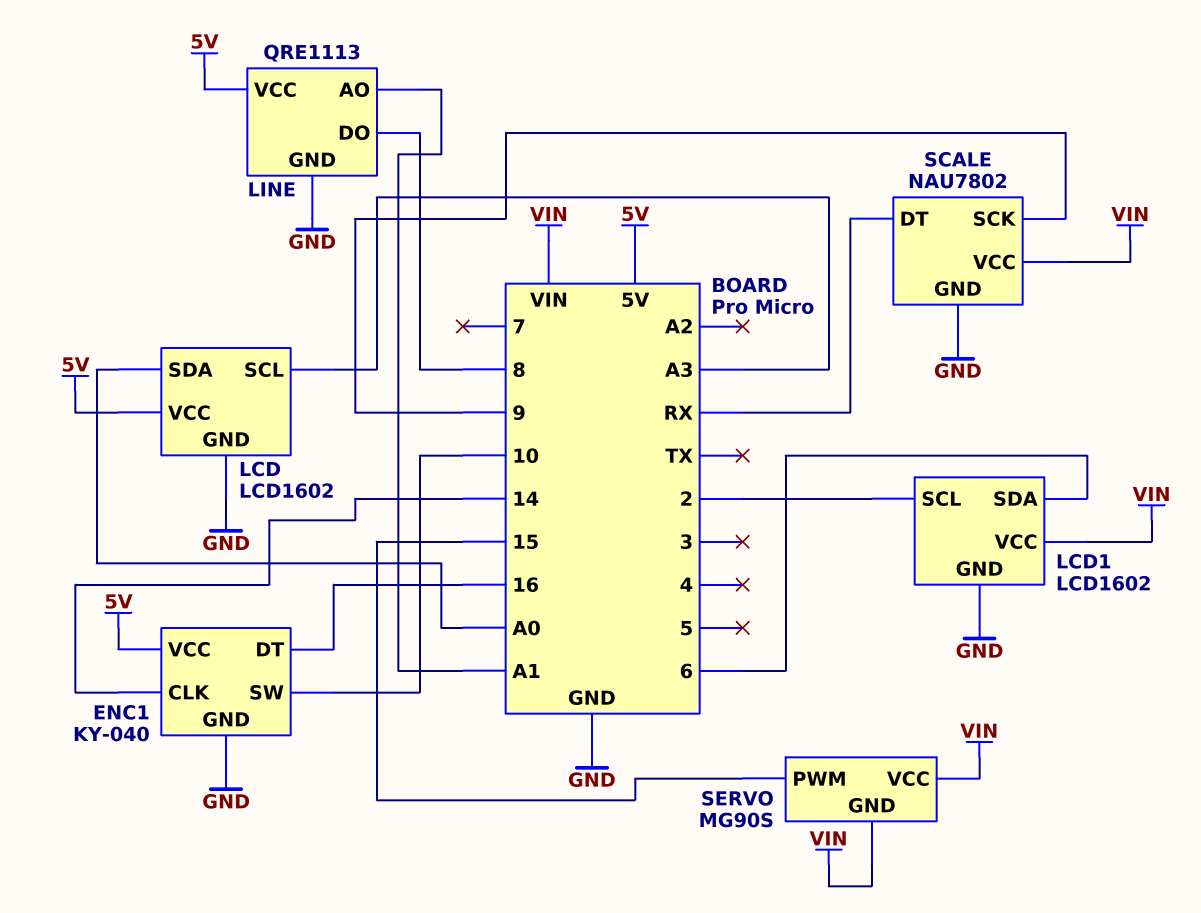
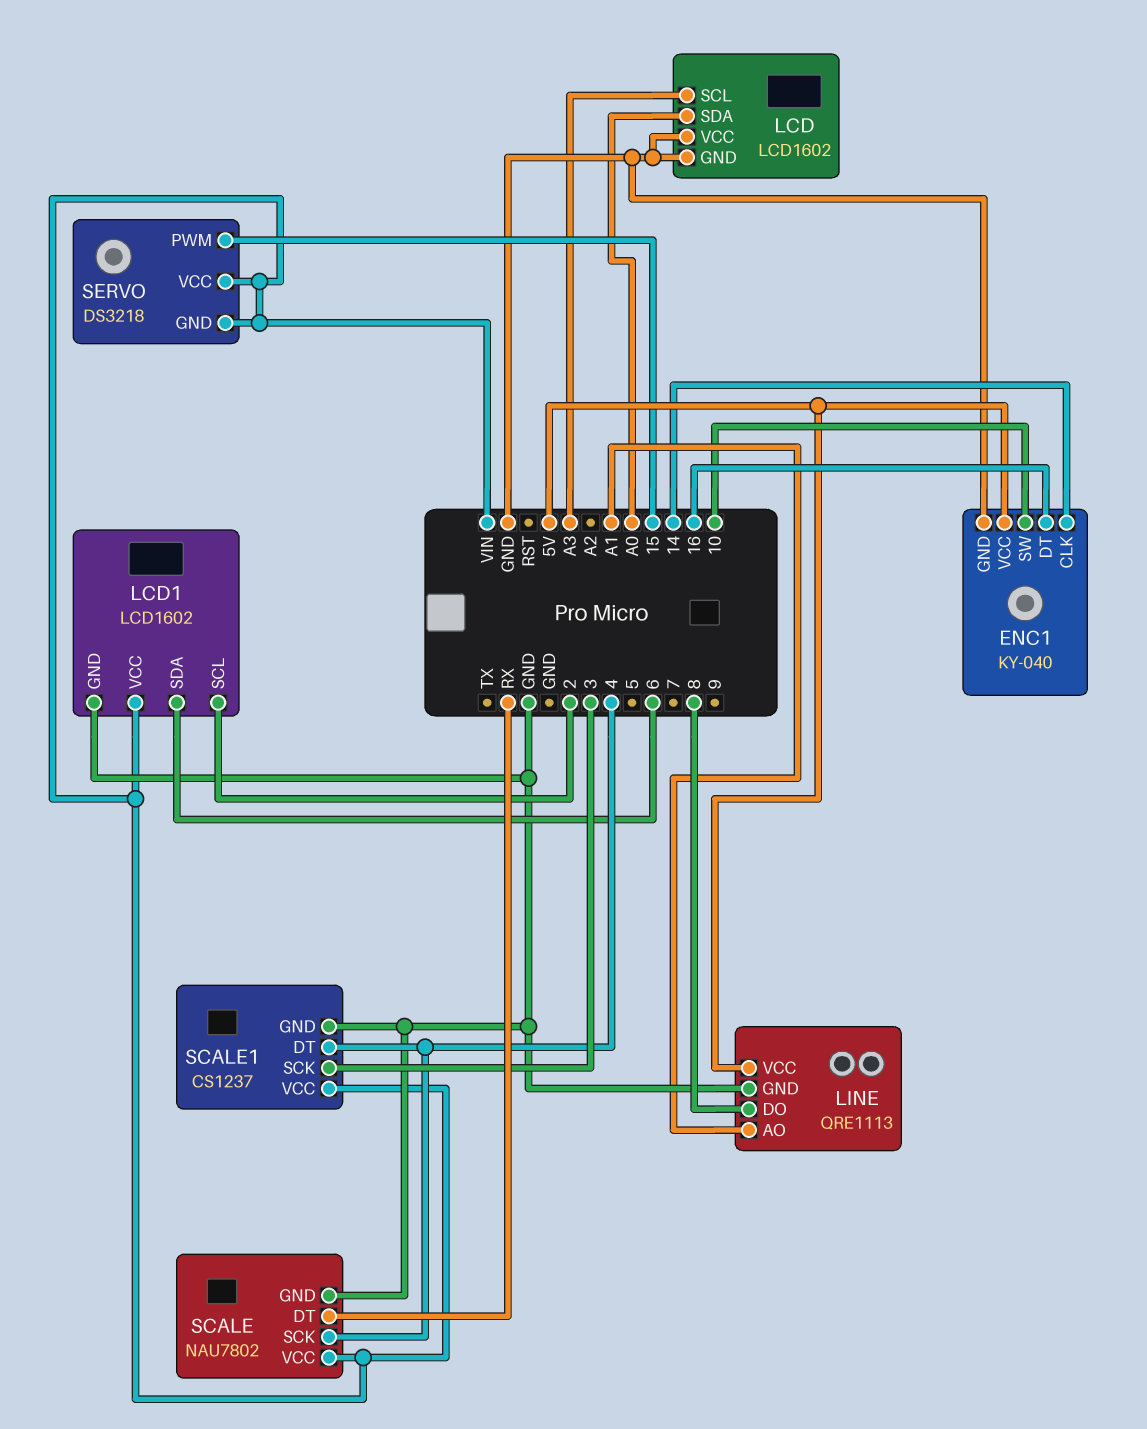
LCD pin VCC: 5V -> GND
SCALE pin SCK: 9 -> 4
SCALE1: none -> CS1237
SCALE1 pin DT: none -> 4
SCALE1 pin GND: none -> GND
SCALE1 pin SCK: none -> 3
SCALE1 pin VCC: none -> VIN
SERVO: MG90S -> DS3218

